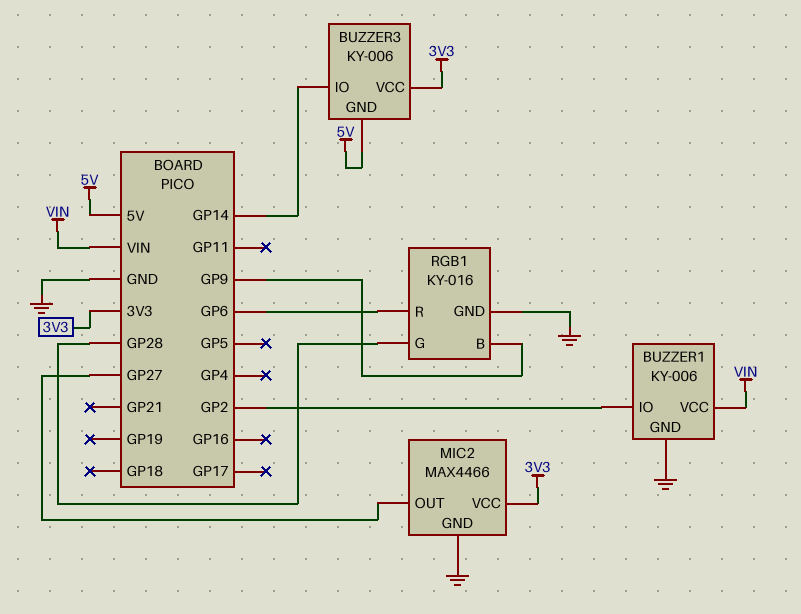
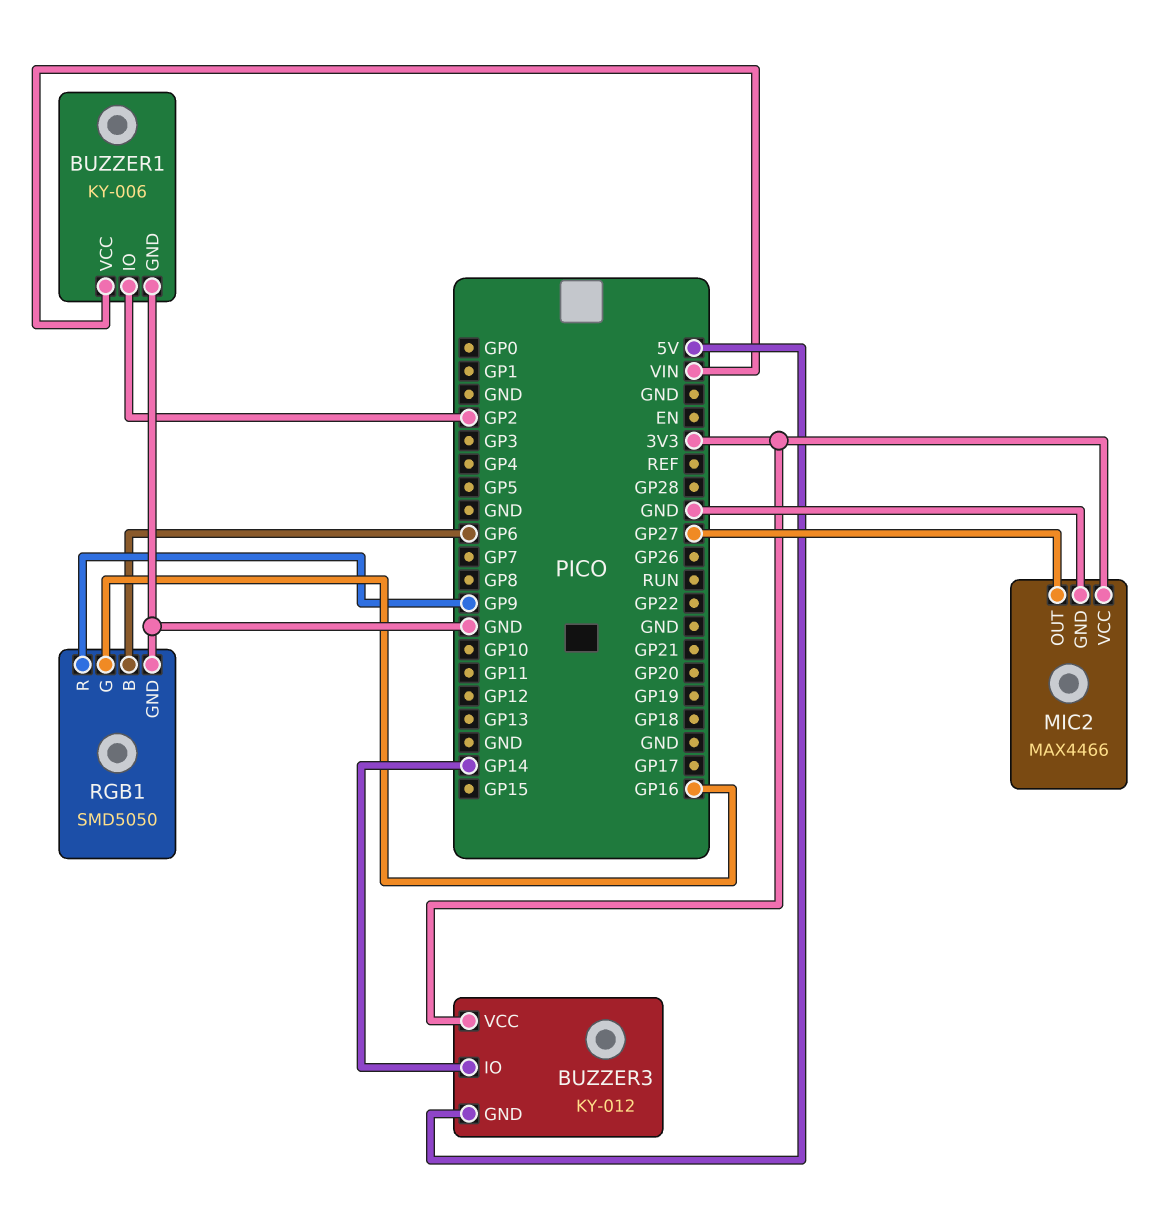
BUZZER3: KY-006 -> KY-012
RGB1: KY-016 -> SMD5050
RGB1 pin B: GP9 -> GP6
RGB1 pin G: GP28 -> GP16
RGB1 pin R: GP6 -> GP9

